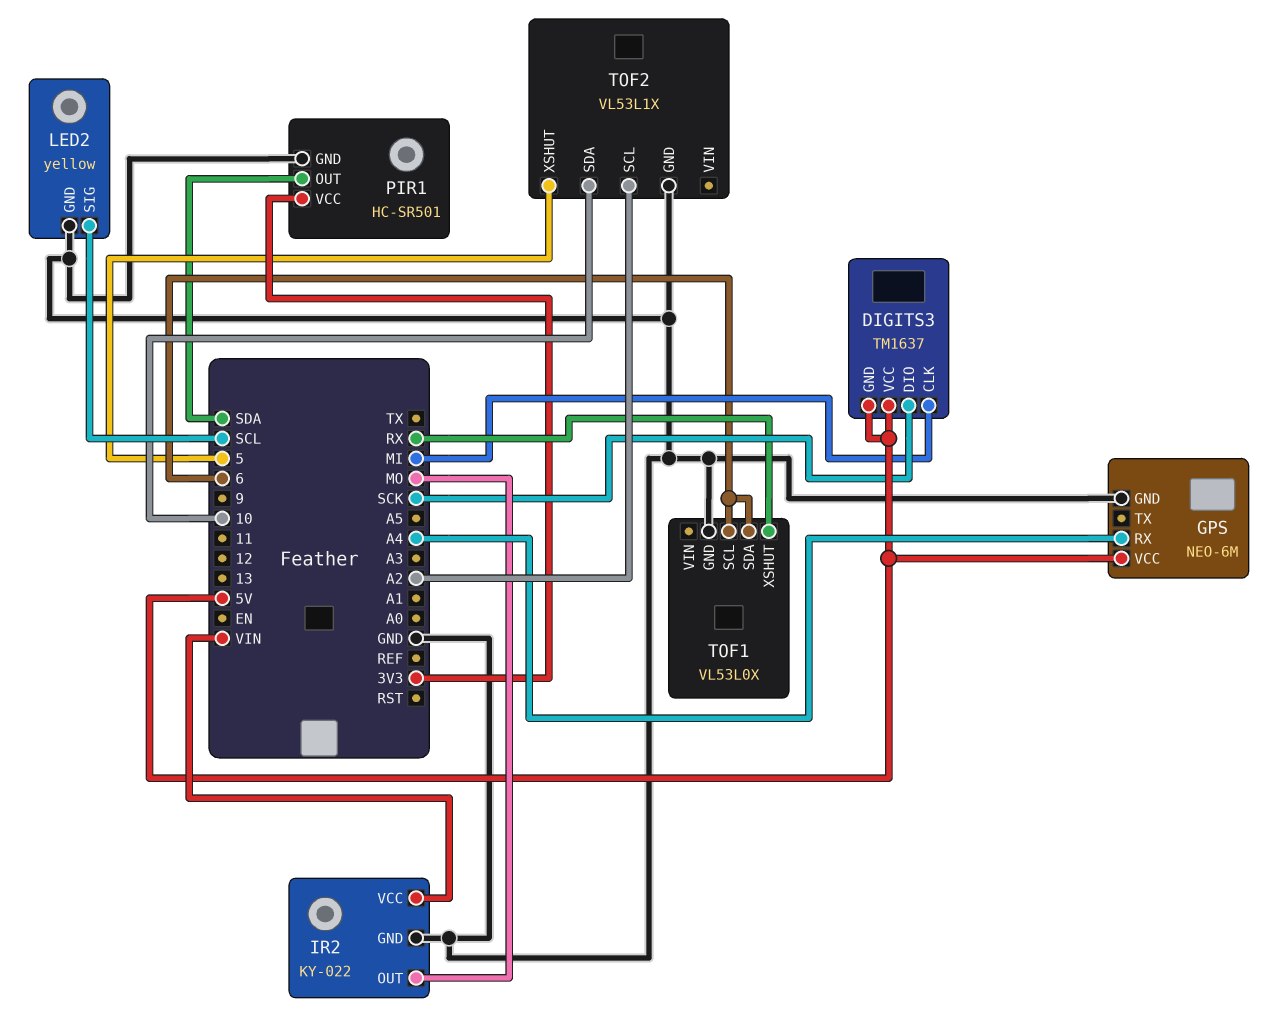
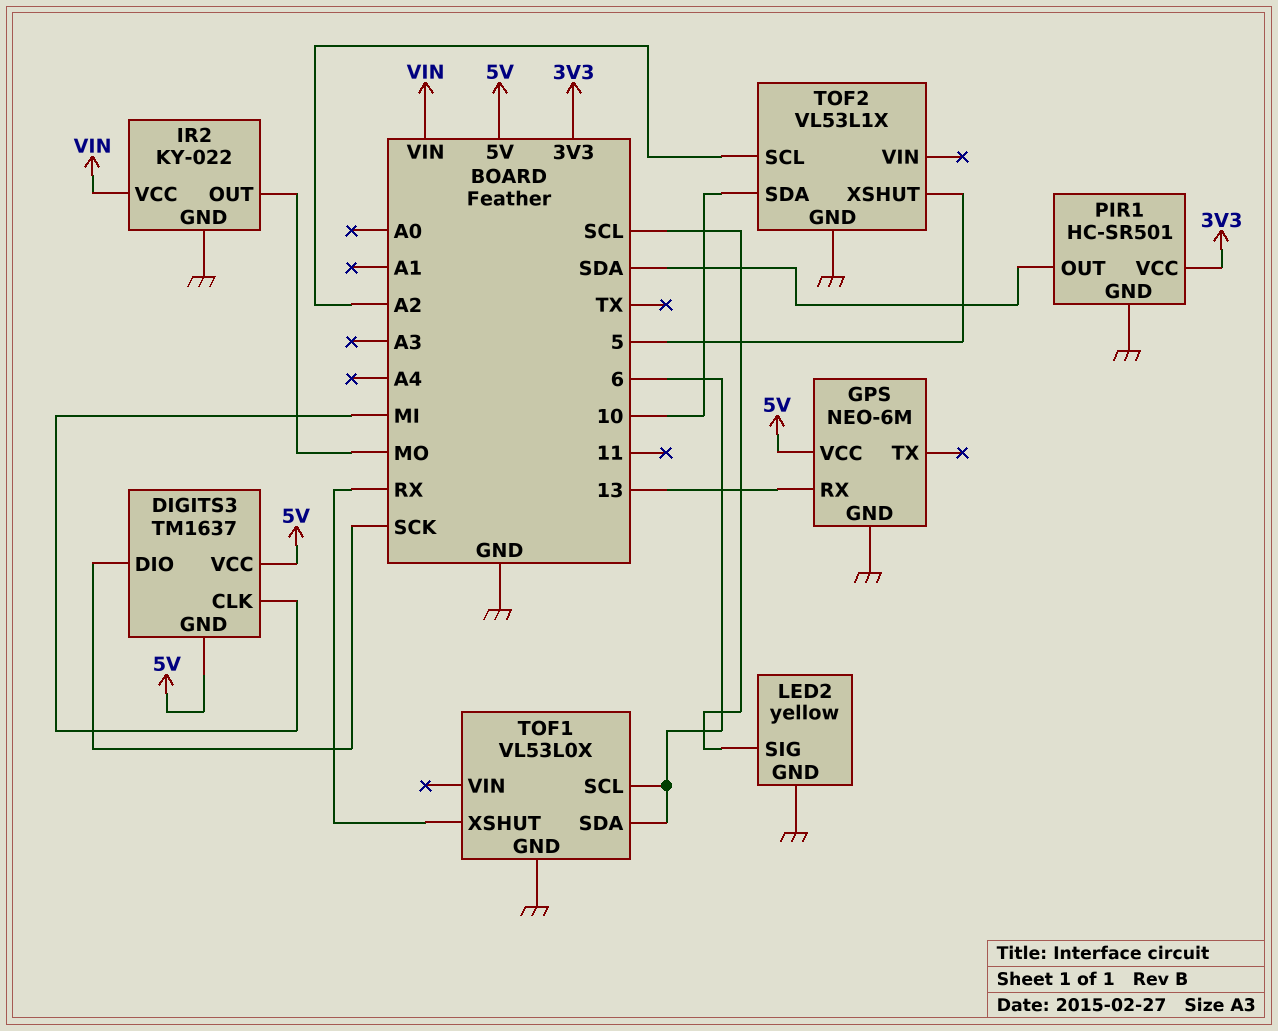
GPS pin RX: A4 -> 13

